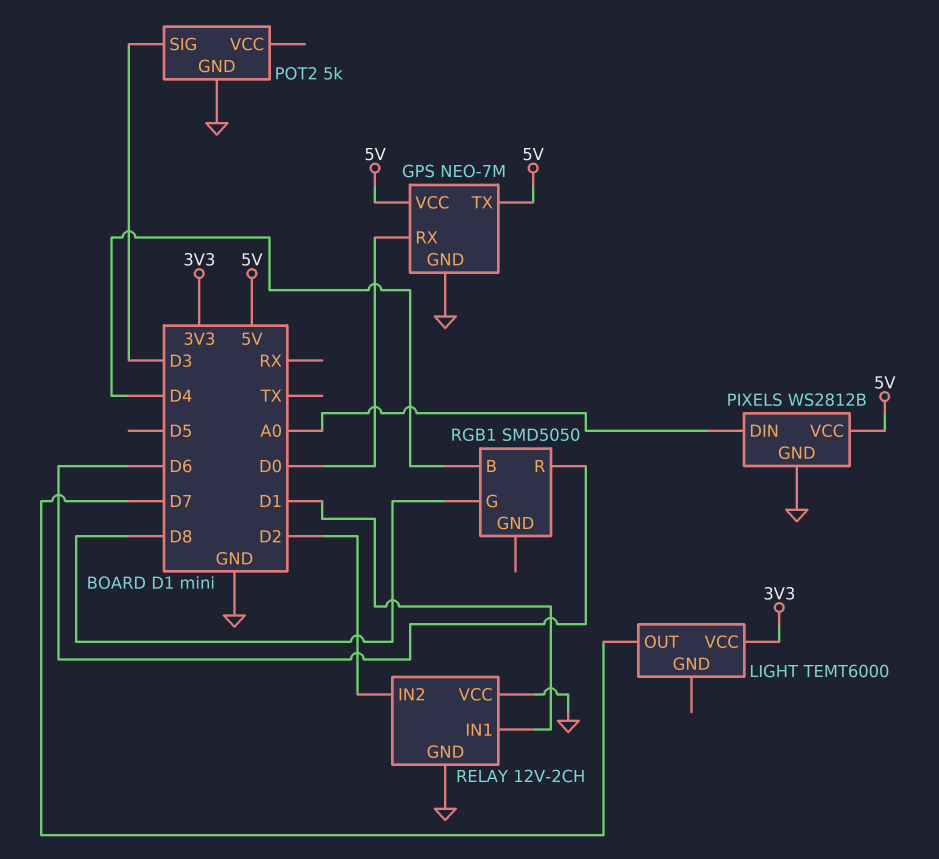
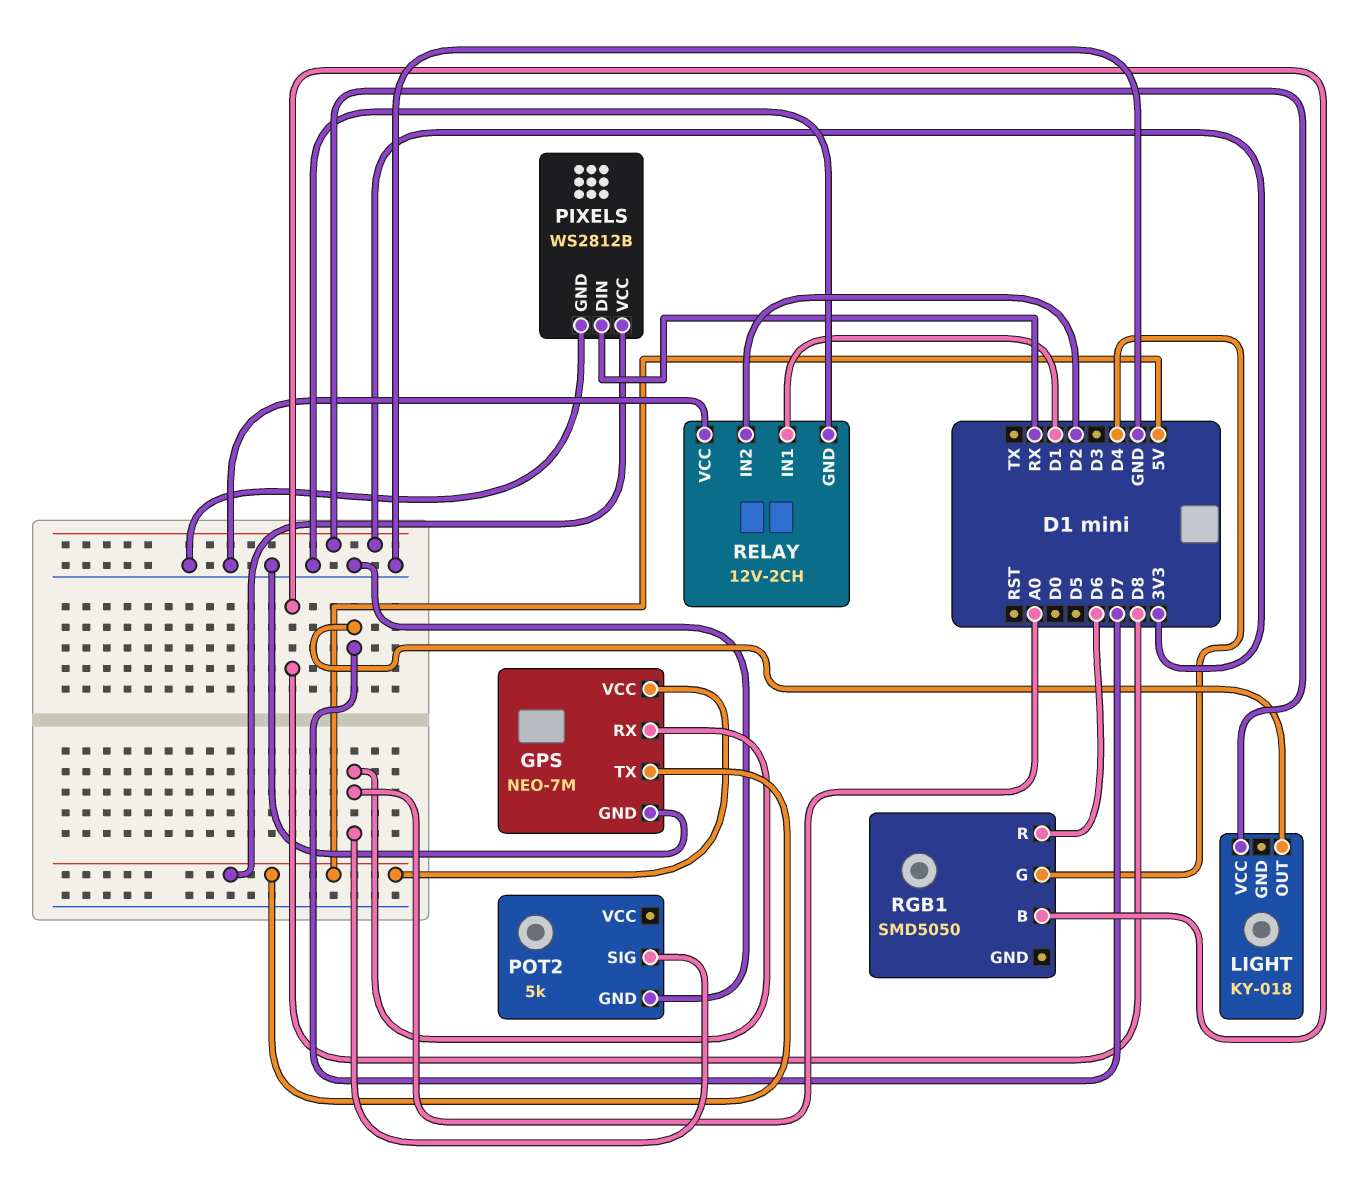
GPS pin RX: D0 -> A0
LIGHT: TEMT6000 -> KY-018
PIXELS pin DIN: A0 -> RX
POT2 pin SIG: D3 -> A0
RGB1 pin B: D4 -> D8
RGB1 pin G: D8 -> D4

